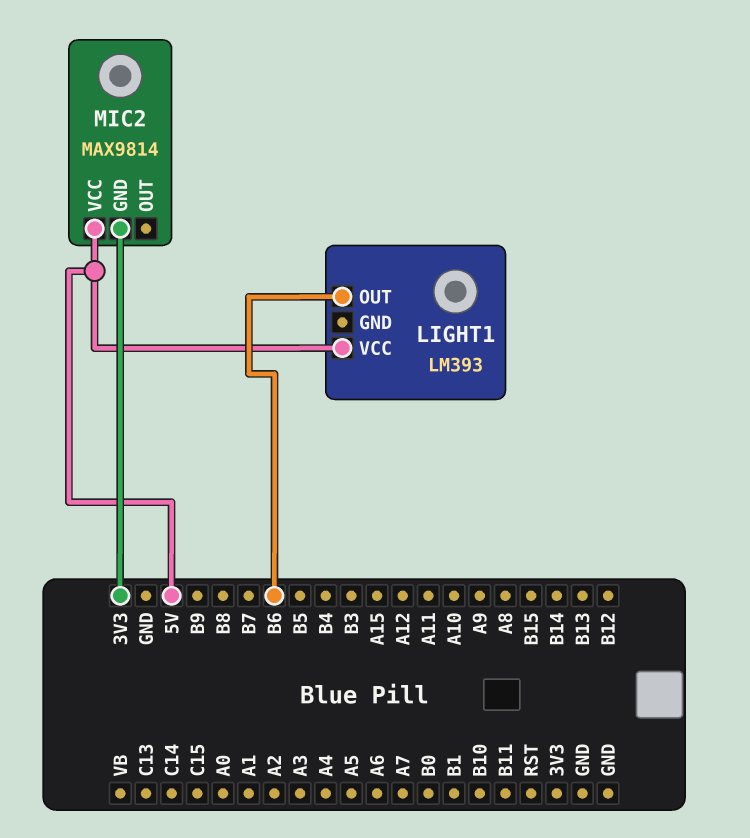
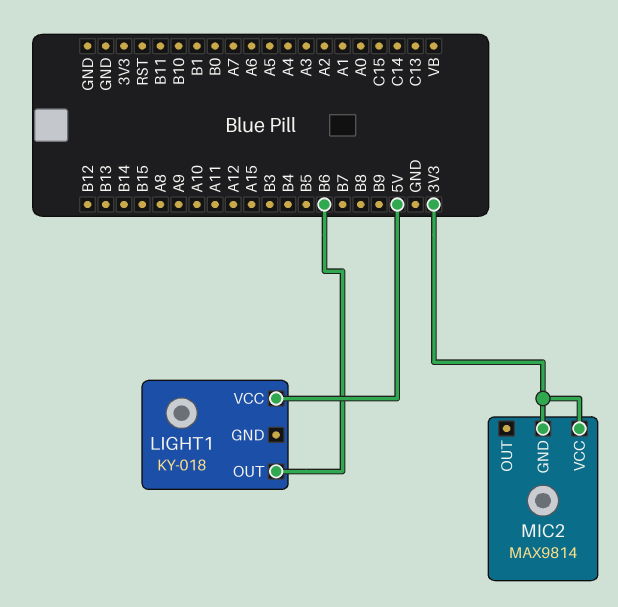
LIGHT1: LM393 -> KY-018
MIC2 pin VCC: 5V -> 3V3

